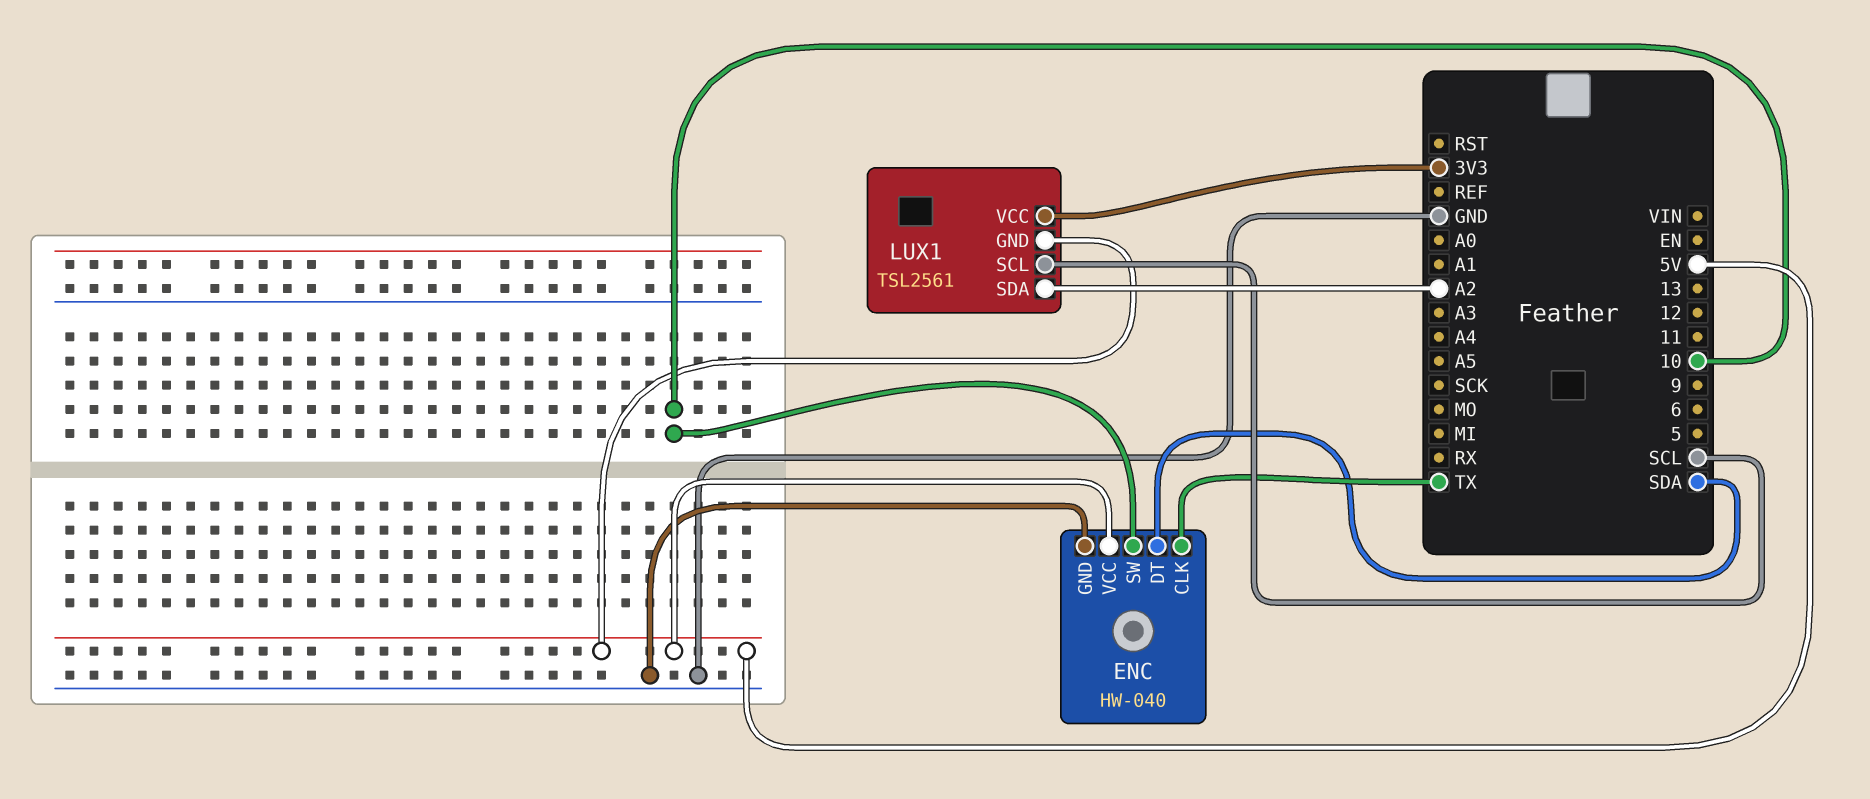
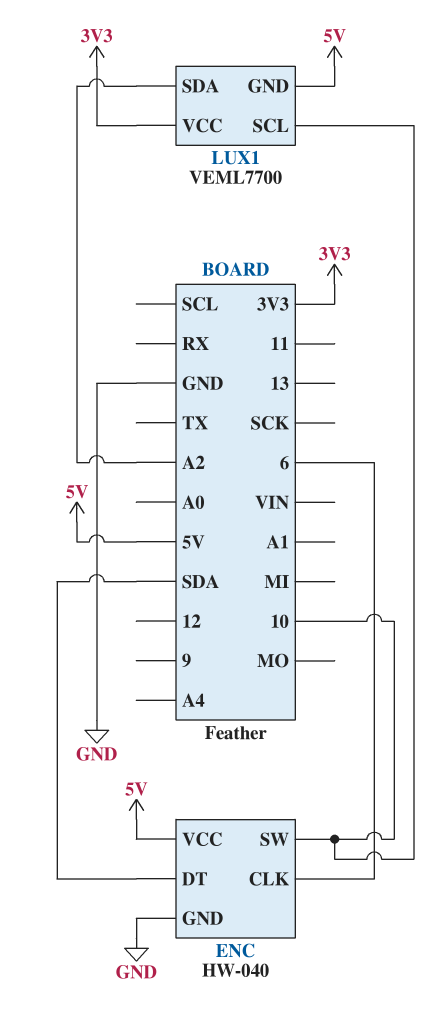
ENC pin CLK: TX -> 6
LUX1: TSL2561 -> VEML7700
LUX1 pin SCL: SCL -> 10

